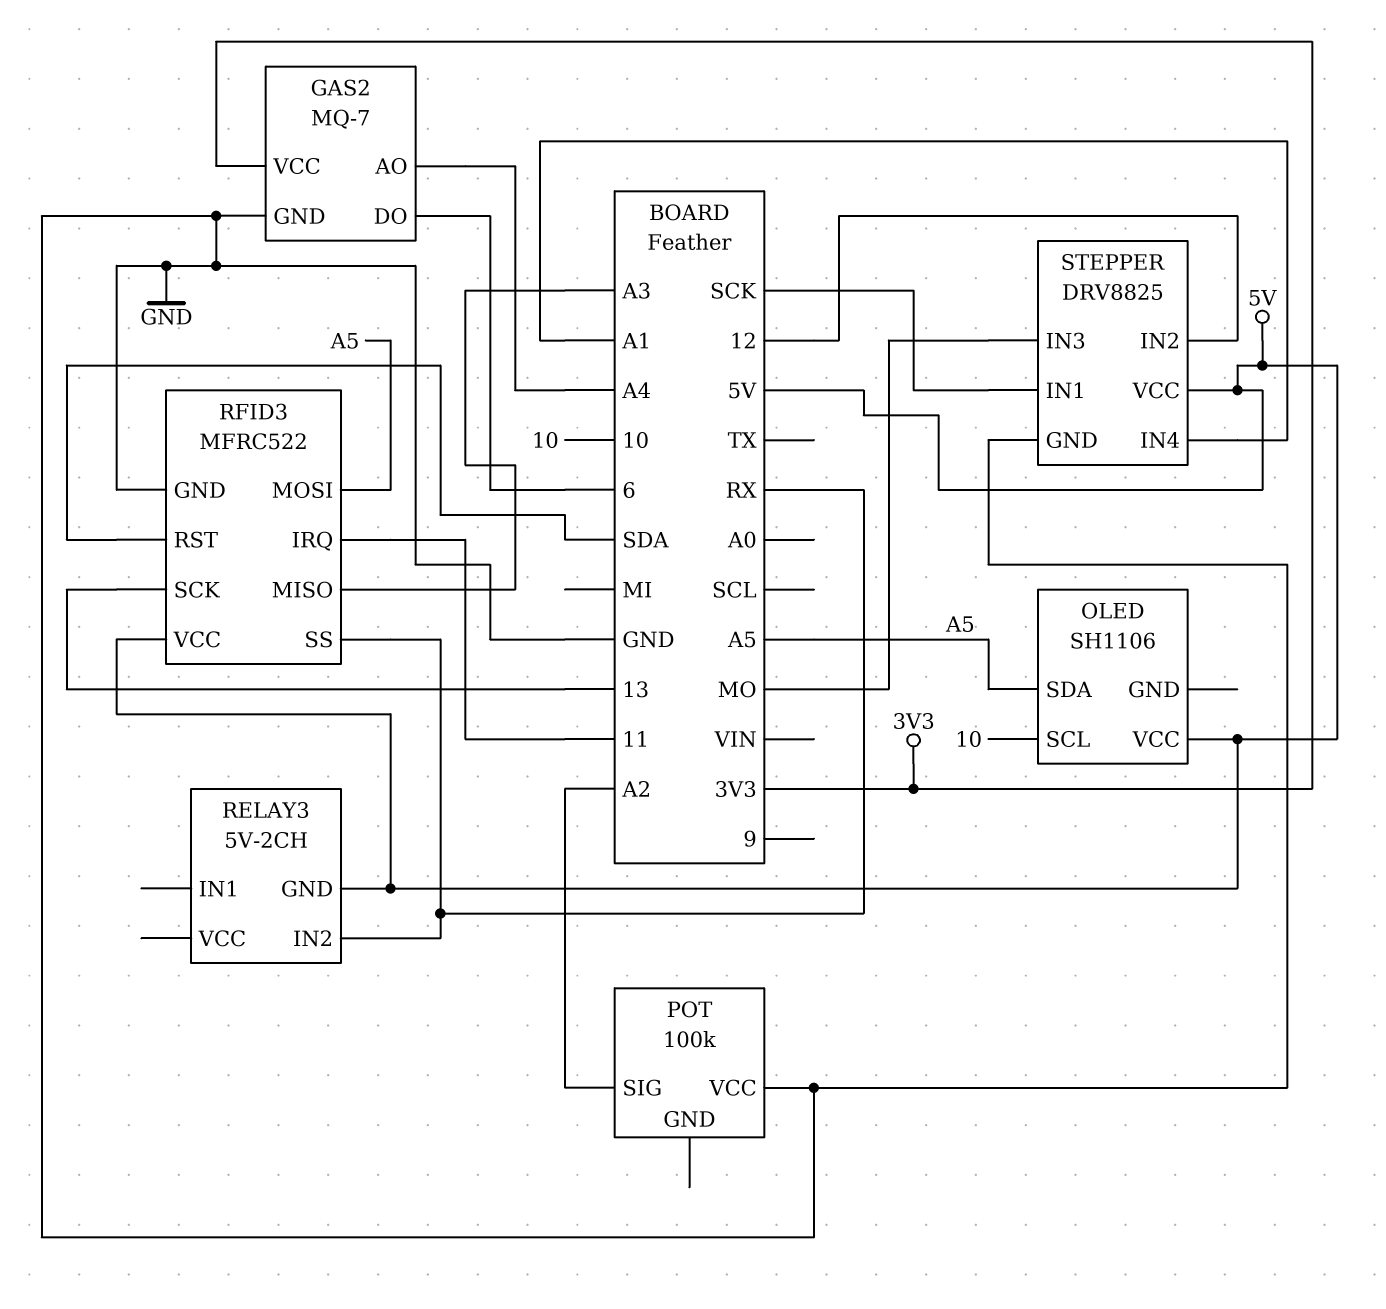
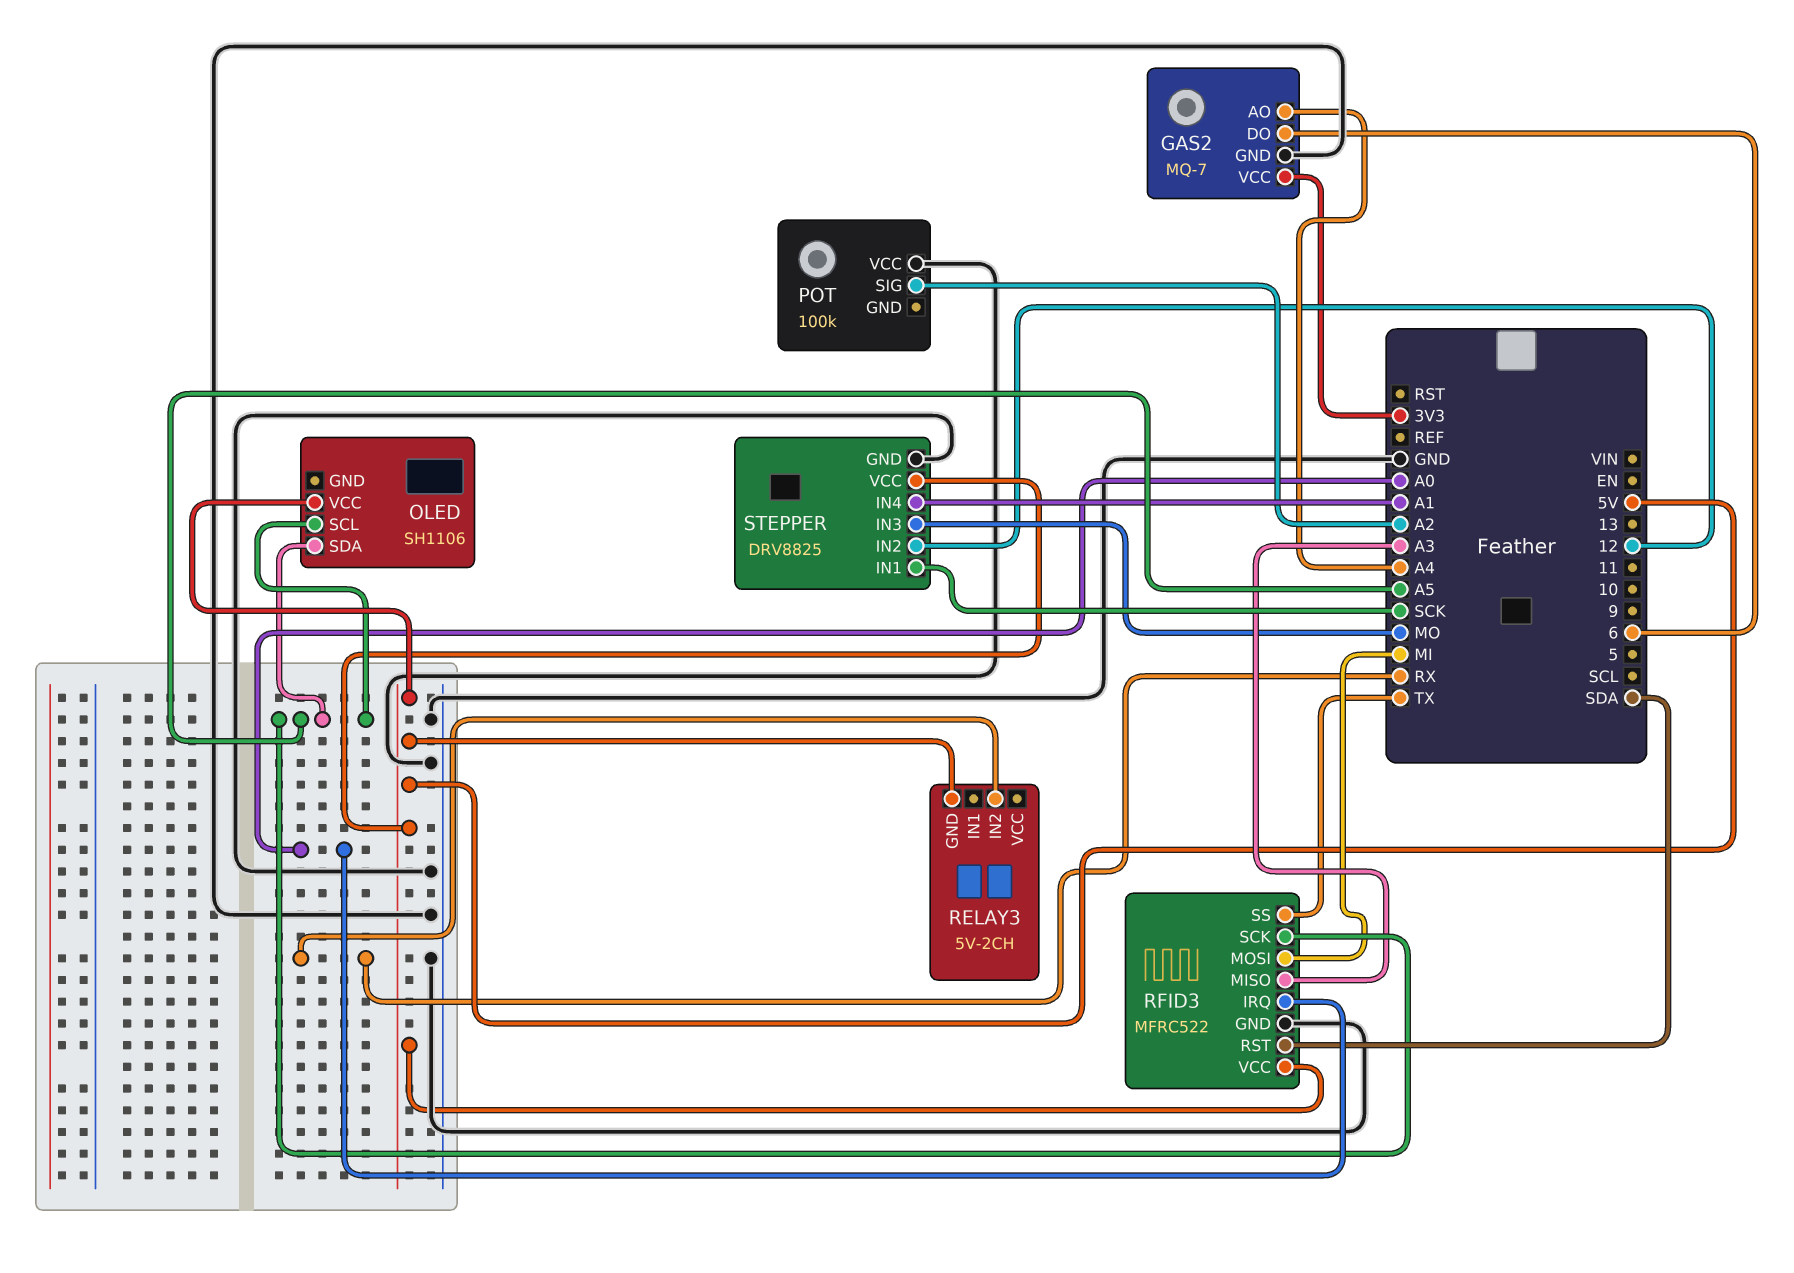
OLED pin SCL: 10 -> A5
RFID3 pin IRQ: 11 -> A0
RFID3 pin MOSI: A5 -> MI
RFID3 pin SCK: 13 -> A5
RFID3 pin SS: RX -> TX

